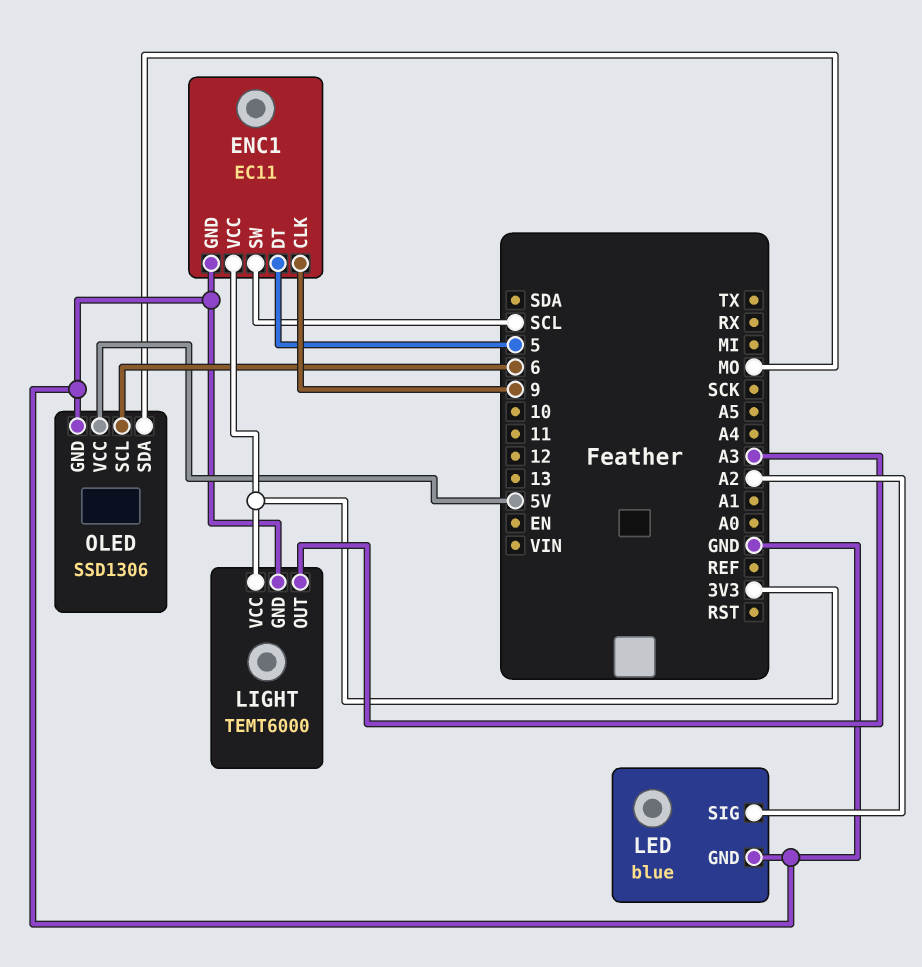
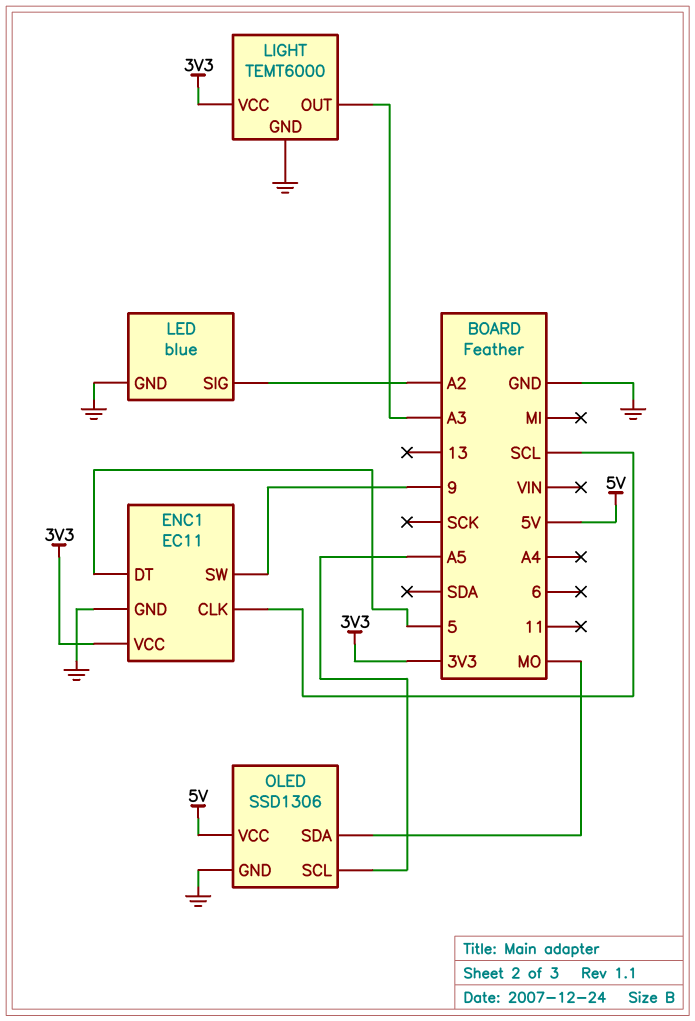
ENC1 pin CLK: 9 -> SCL
ENC1 pin SW: SCL -> 9
OLED pin SCL: 6 -> A5

